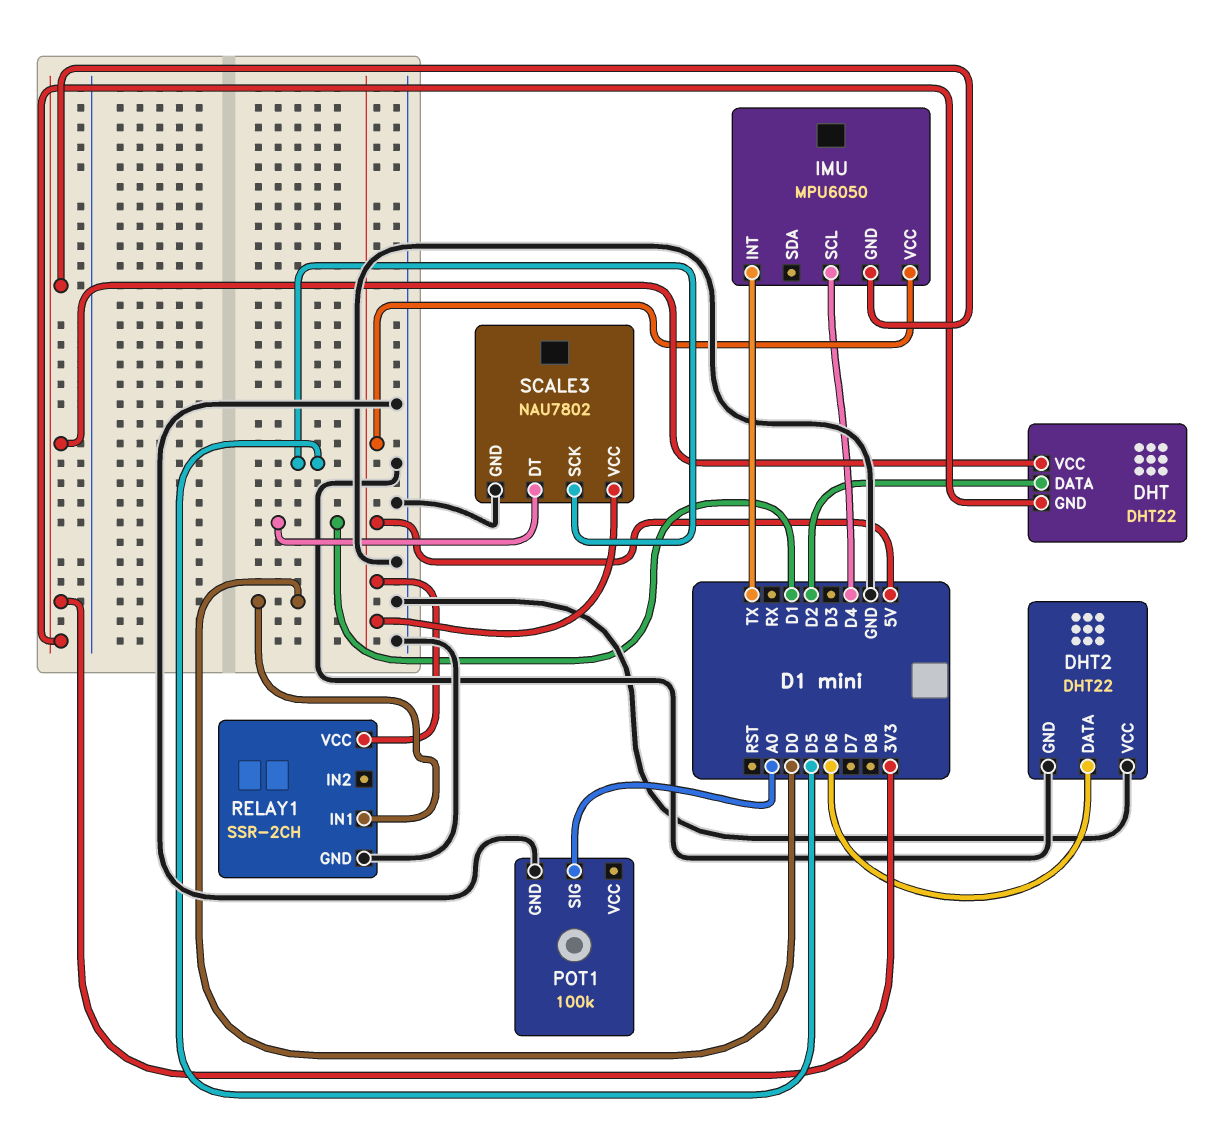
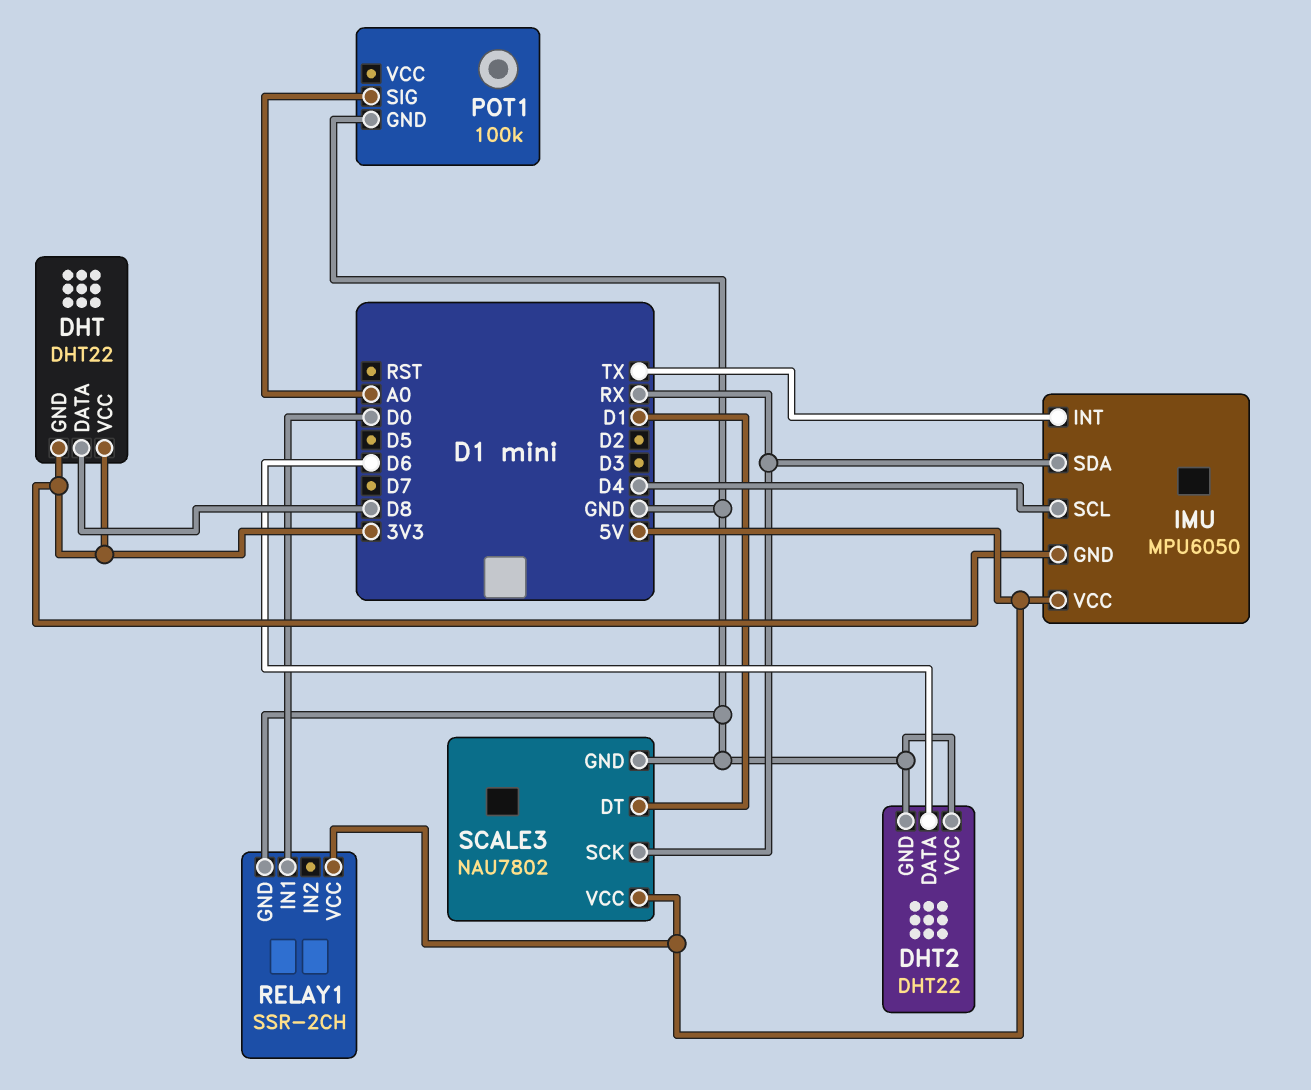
DHT pin DATA: D2 -> D8
IMU pin SDA: none -> RX
SCALE3 pin SCK: D5 -> RX

